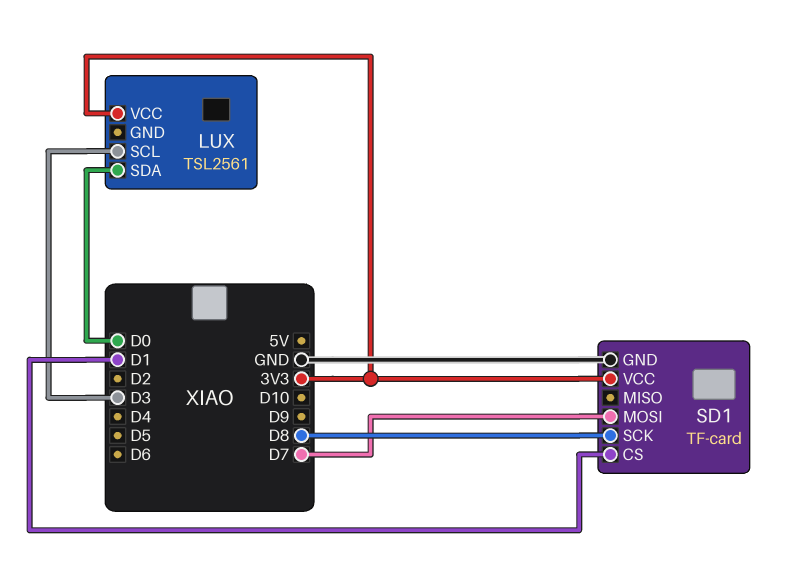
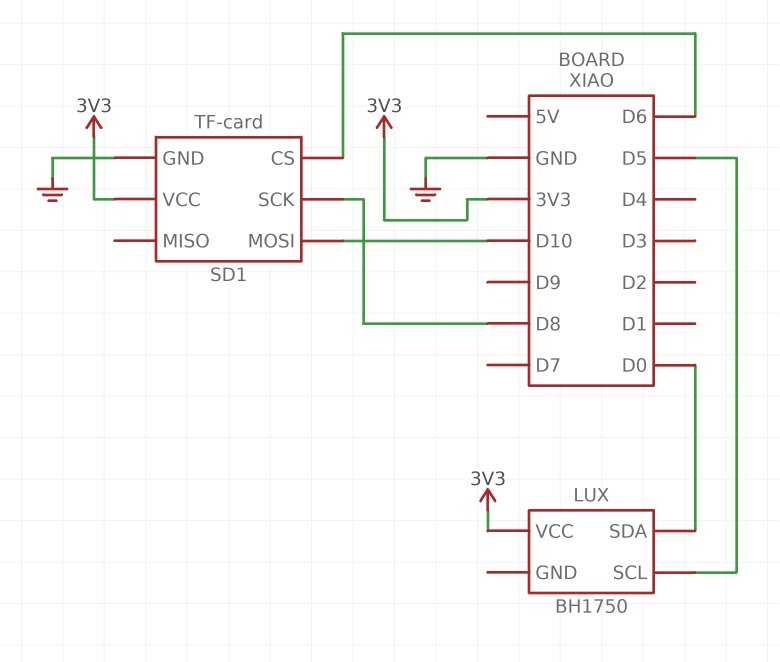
LUX: TSL2561 -> BH1750
LUX pin SCL: D3 -> D5
SD1 pin CS: D1 -> D6
SD1 pin MOSI: D7 -> D10

